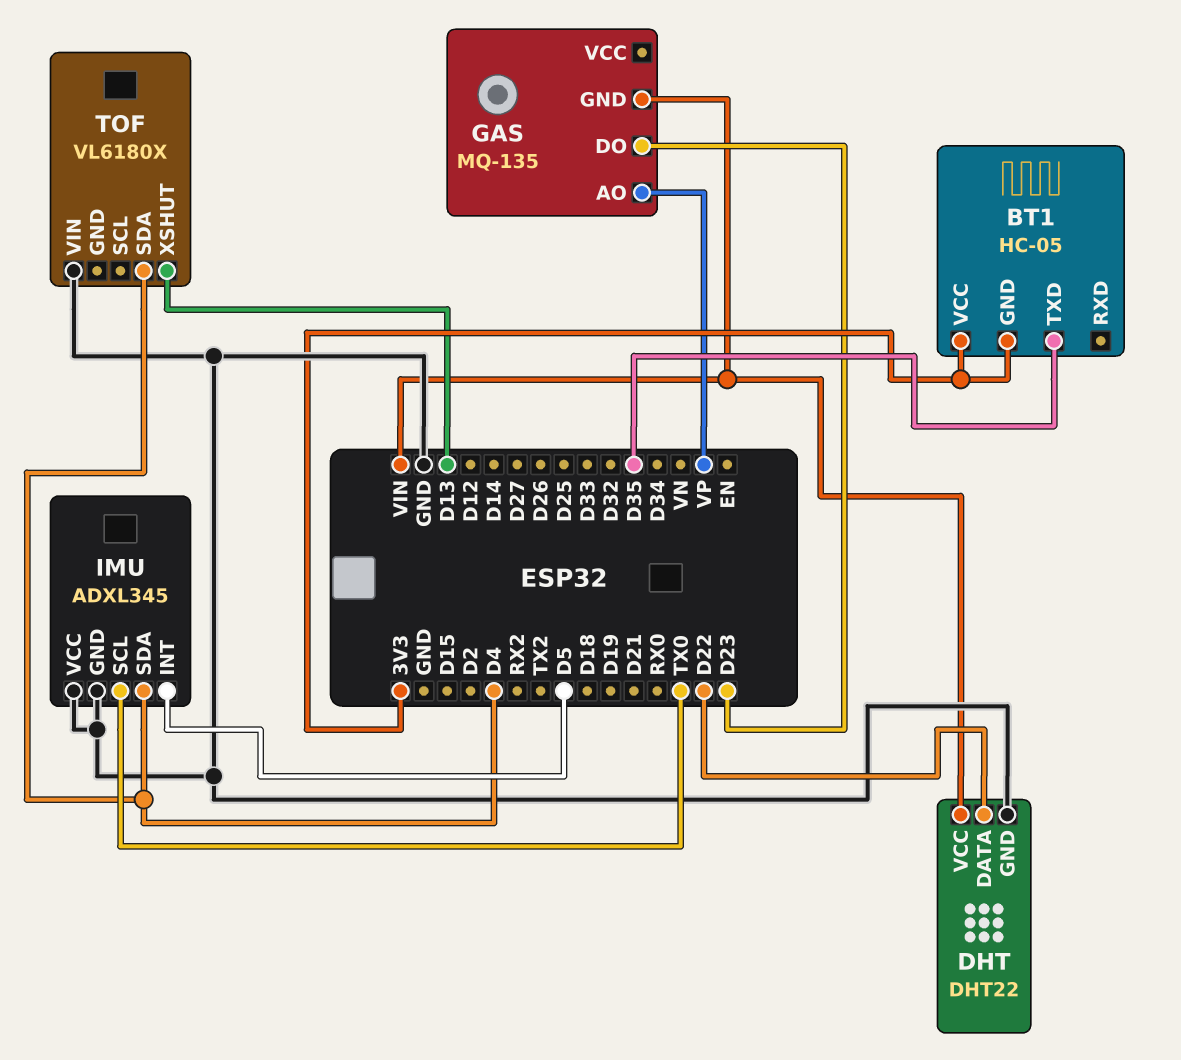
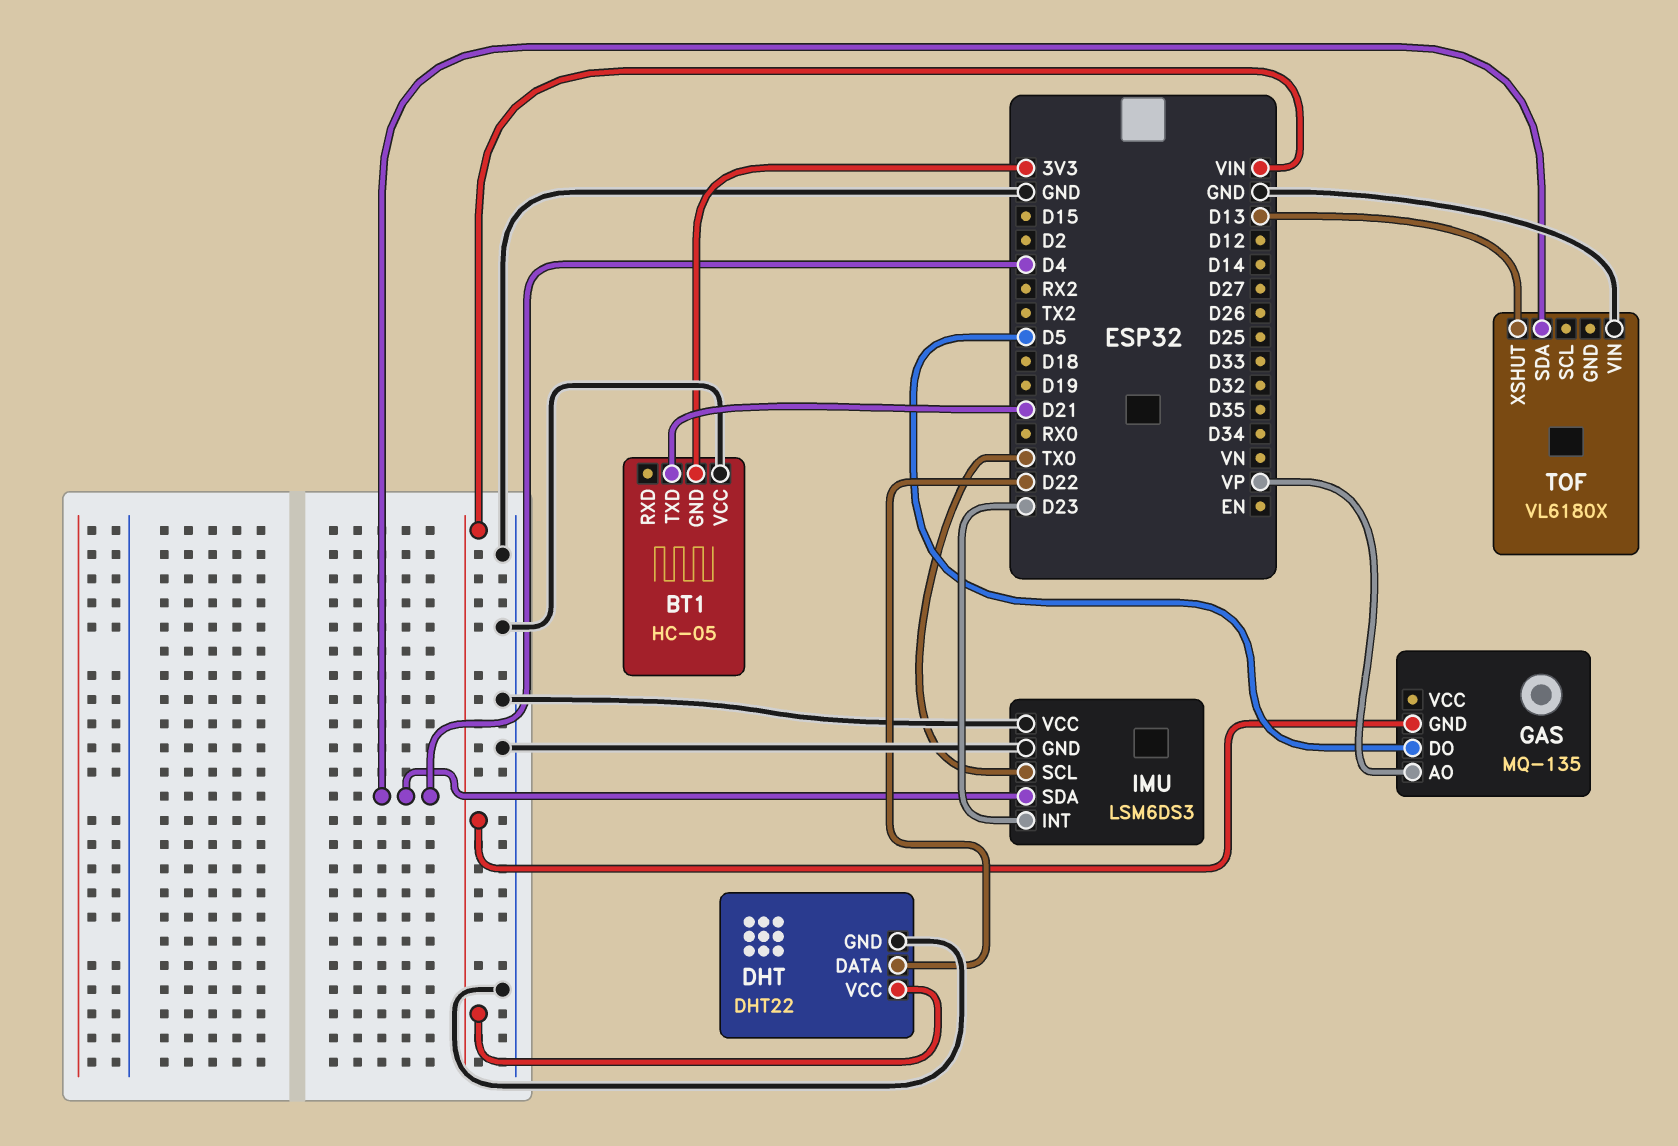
BT1 pin TXD: D35 -> D21
BT1 pin VCC: 3V3 -> GND
GAS pin DO: D23 -> D5
IMU: ADXL345 -> LSM6DS3
IMU pin INT: D5 -> D23

